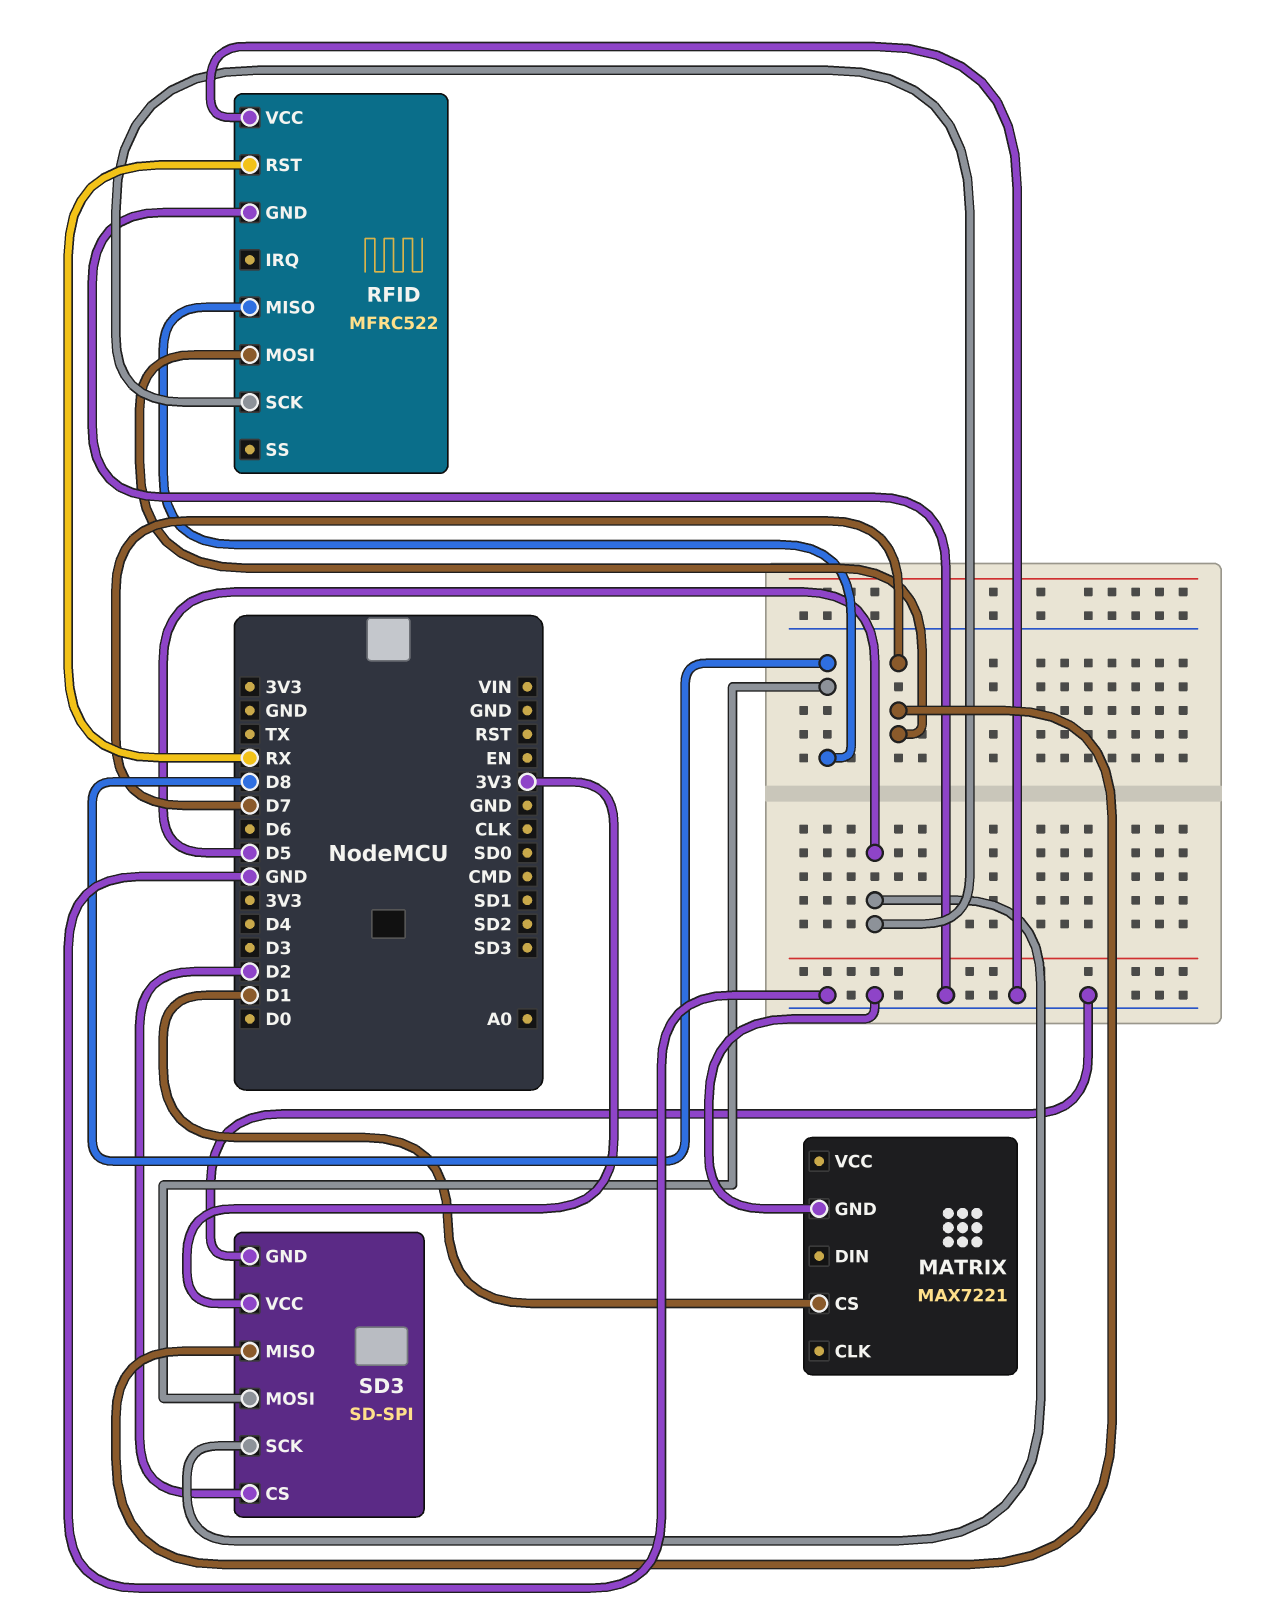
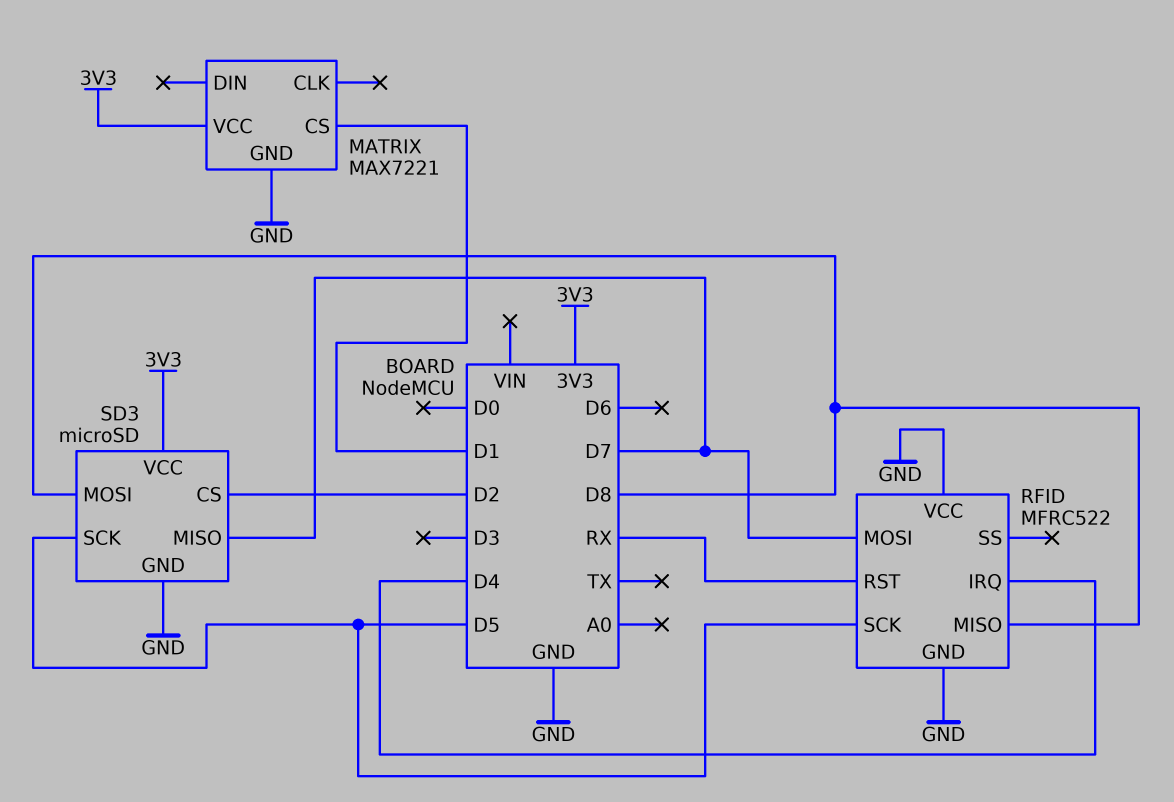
MATRIX pin VCC: none -> 3V3
RFID pin IRQ: none -> D4
SD3: SD-SPI -> microSD

